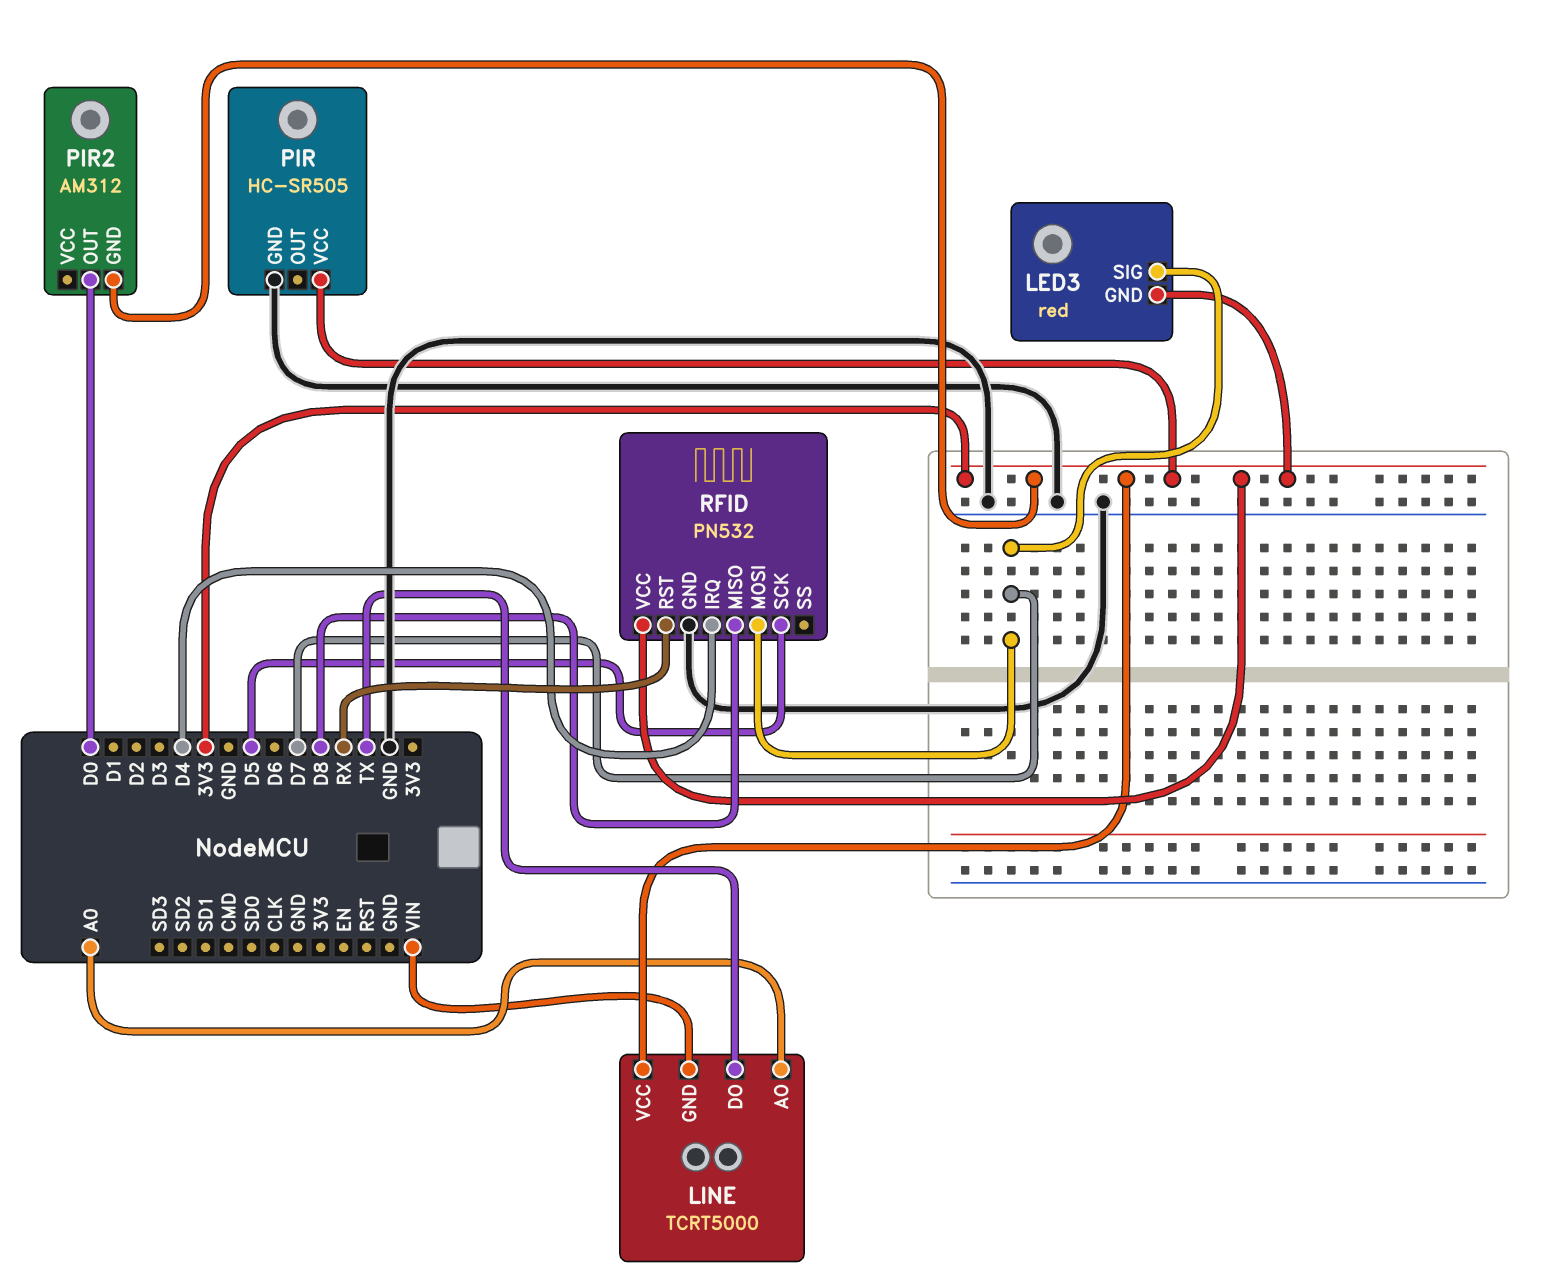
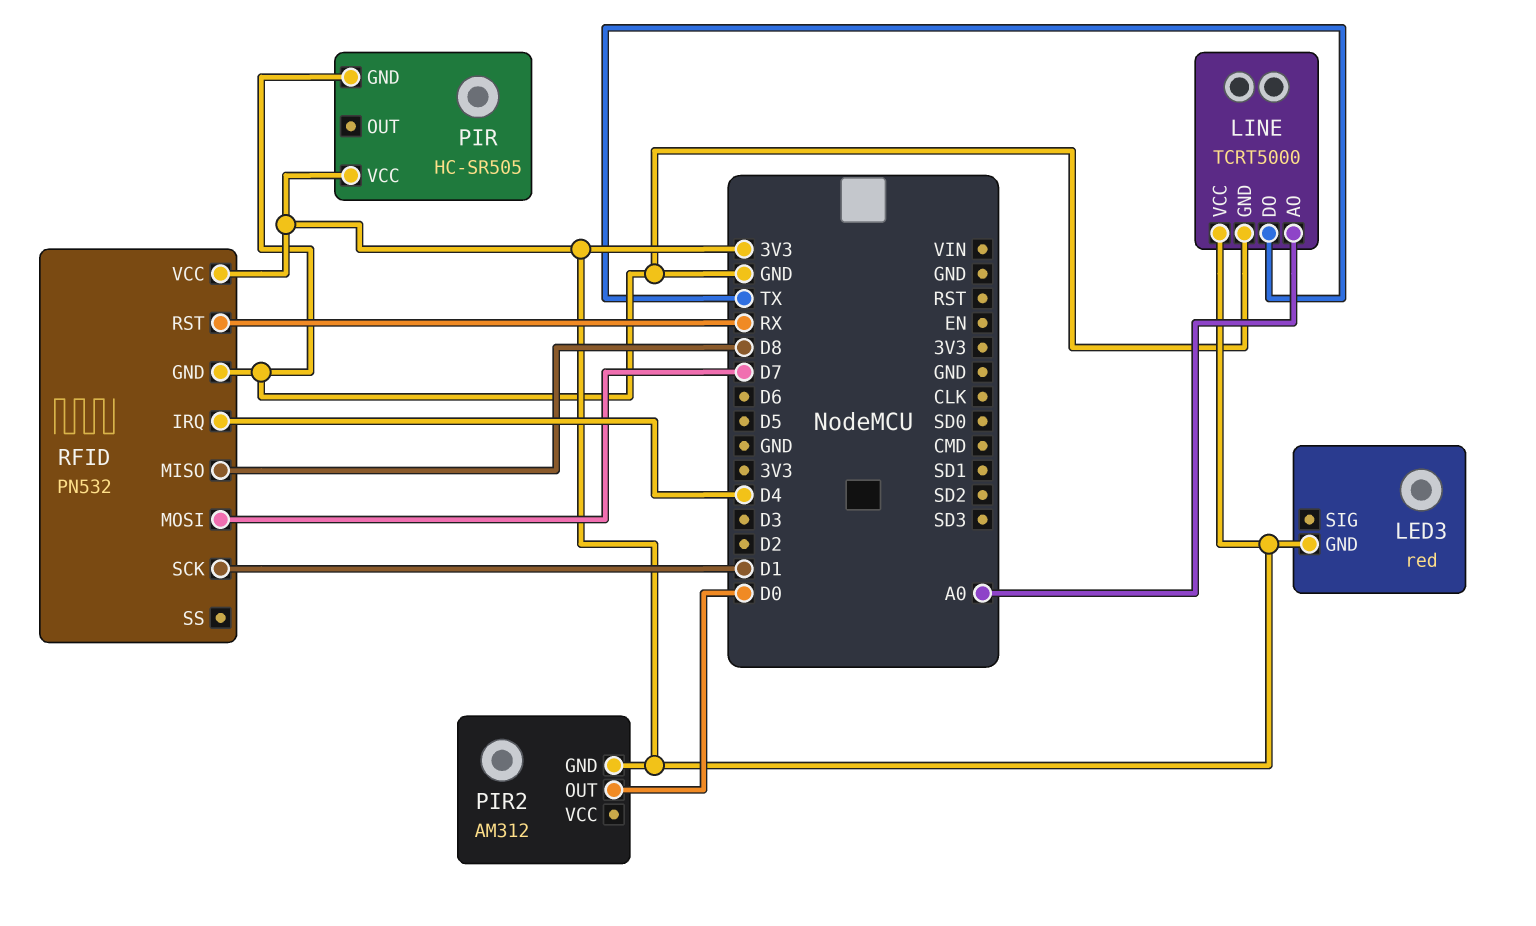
LED3 pin SIG: D7 -> none
LINE pin GND: VIN -> GND
RFID pin SCK: D5 -> D1

